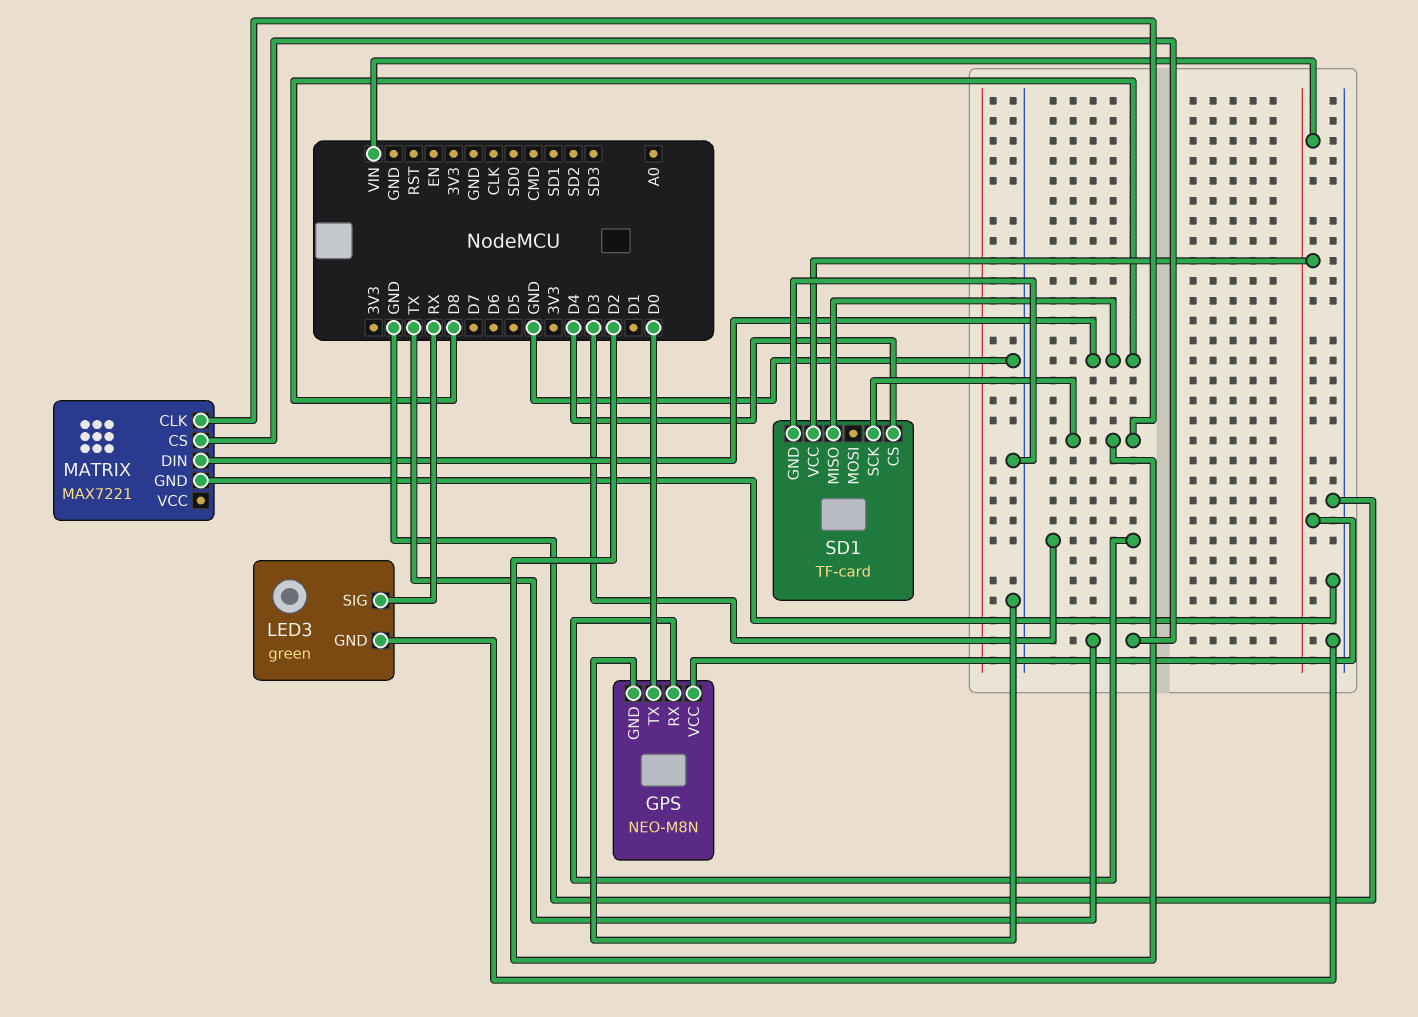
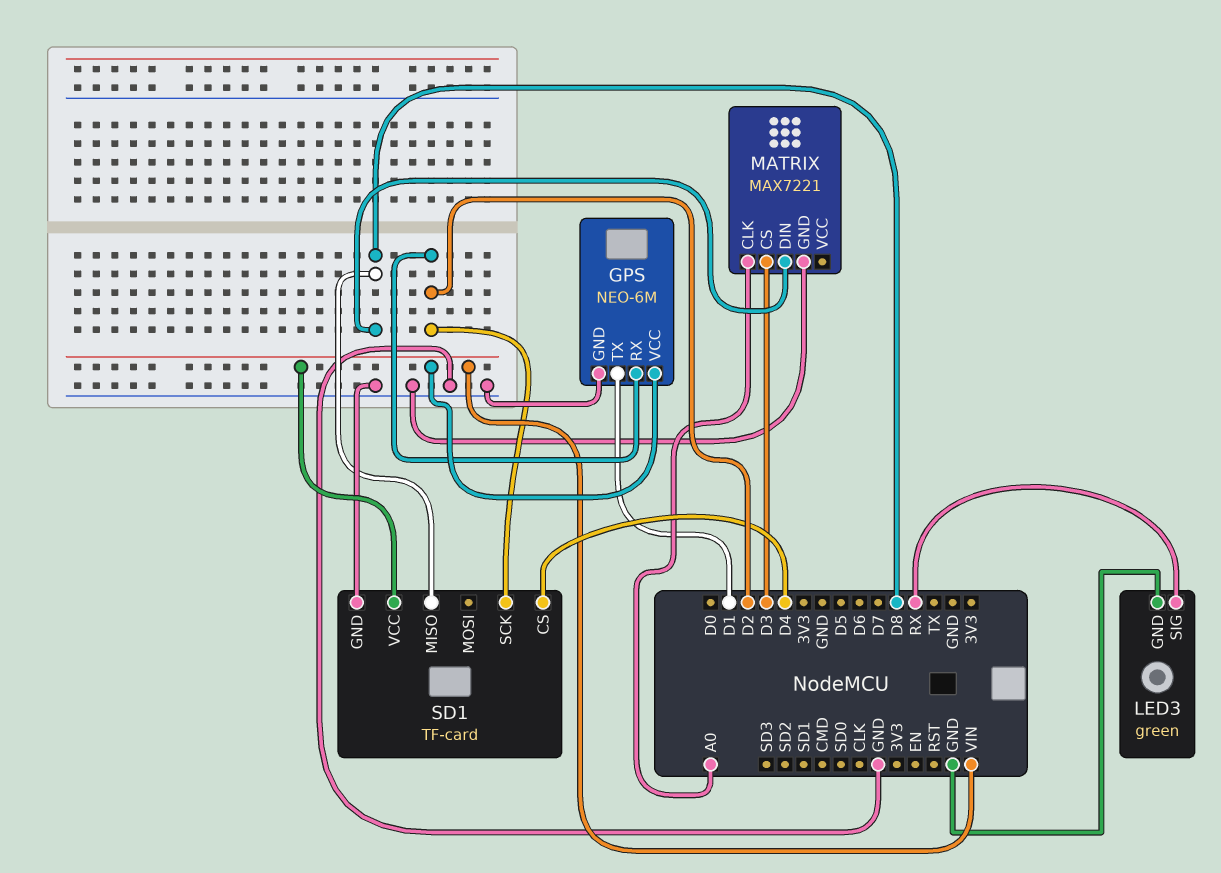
GPS: NEO-M8N -> NEO-6M
GPS pin RX: D3 -> D2
GPS pin TX: D0 -> D1
MATRIX pin CLK: D2 -> A0
MATRIX pin CS: TX -> D3

